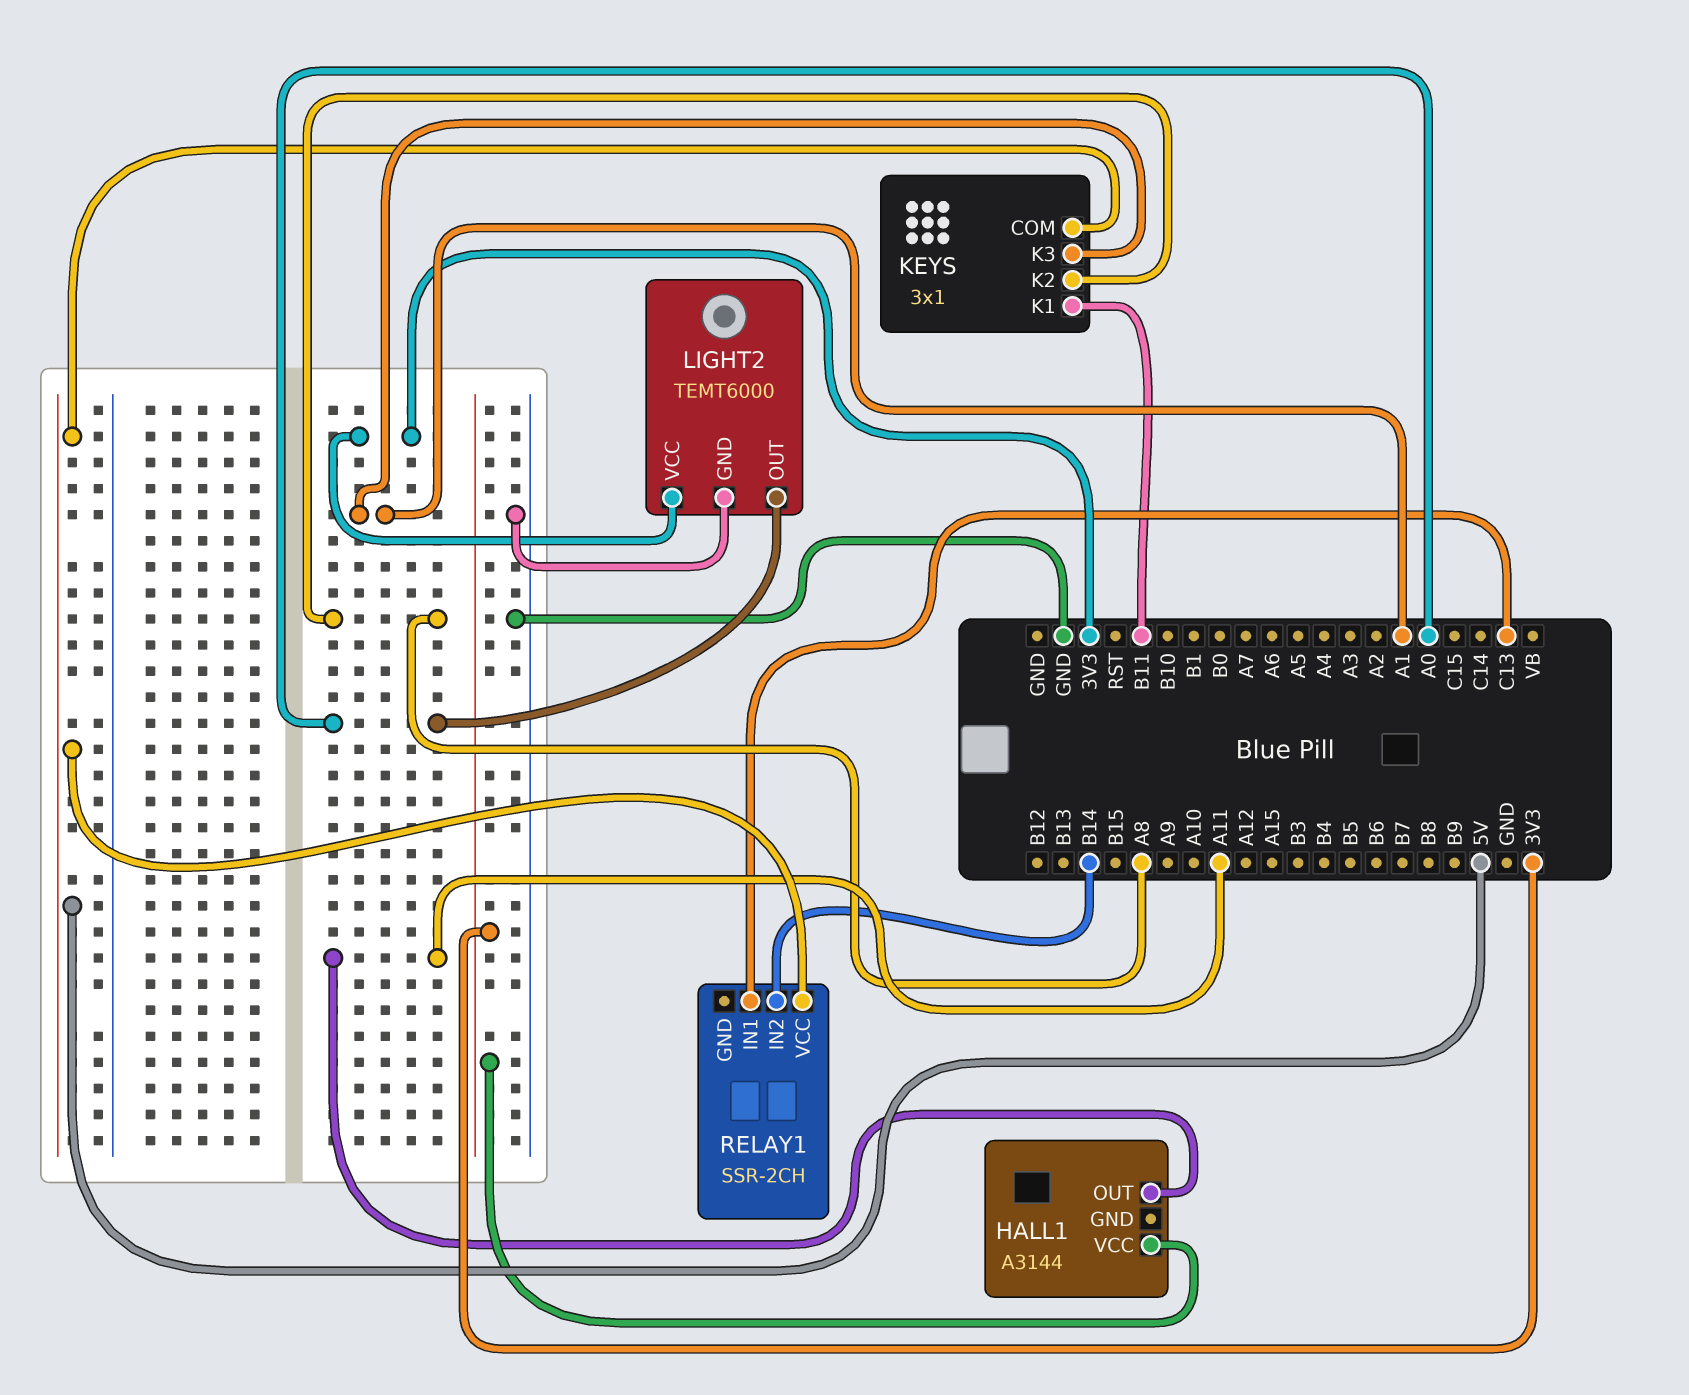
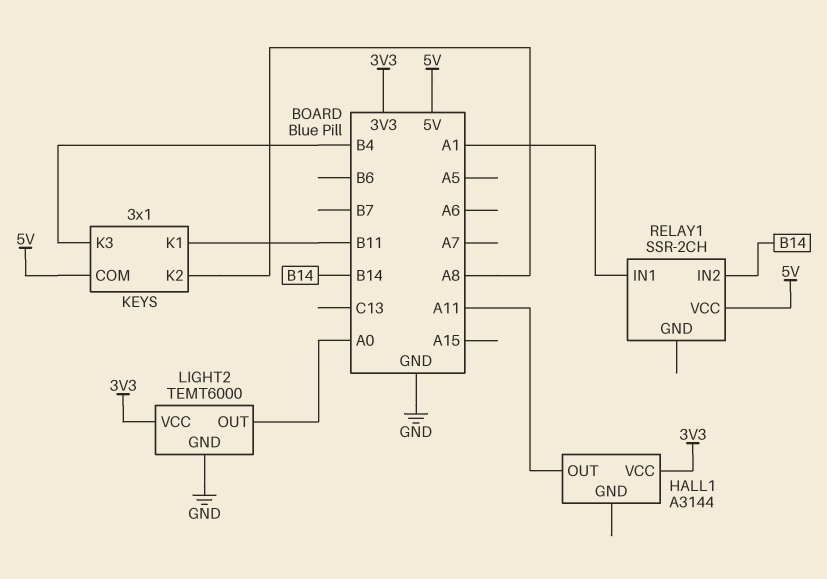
KEYS pin K3: A1 -> B4
RELAY1 pin IN1: C13 -> A1

